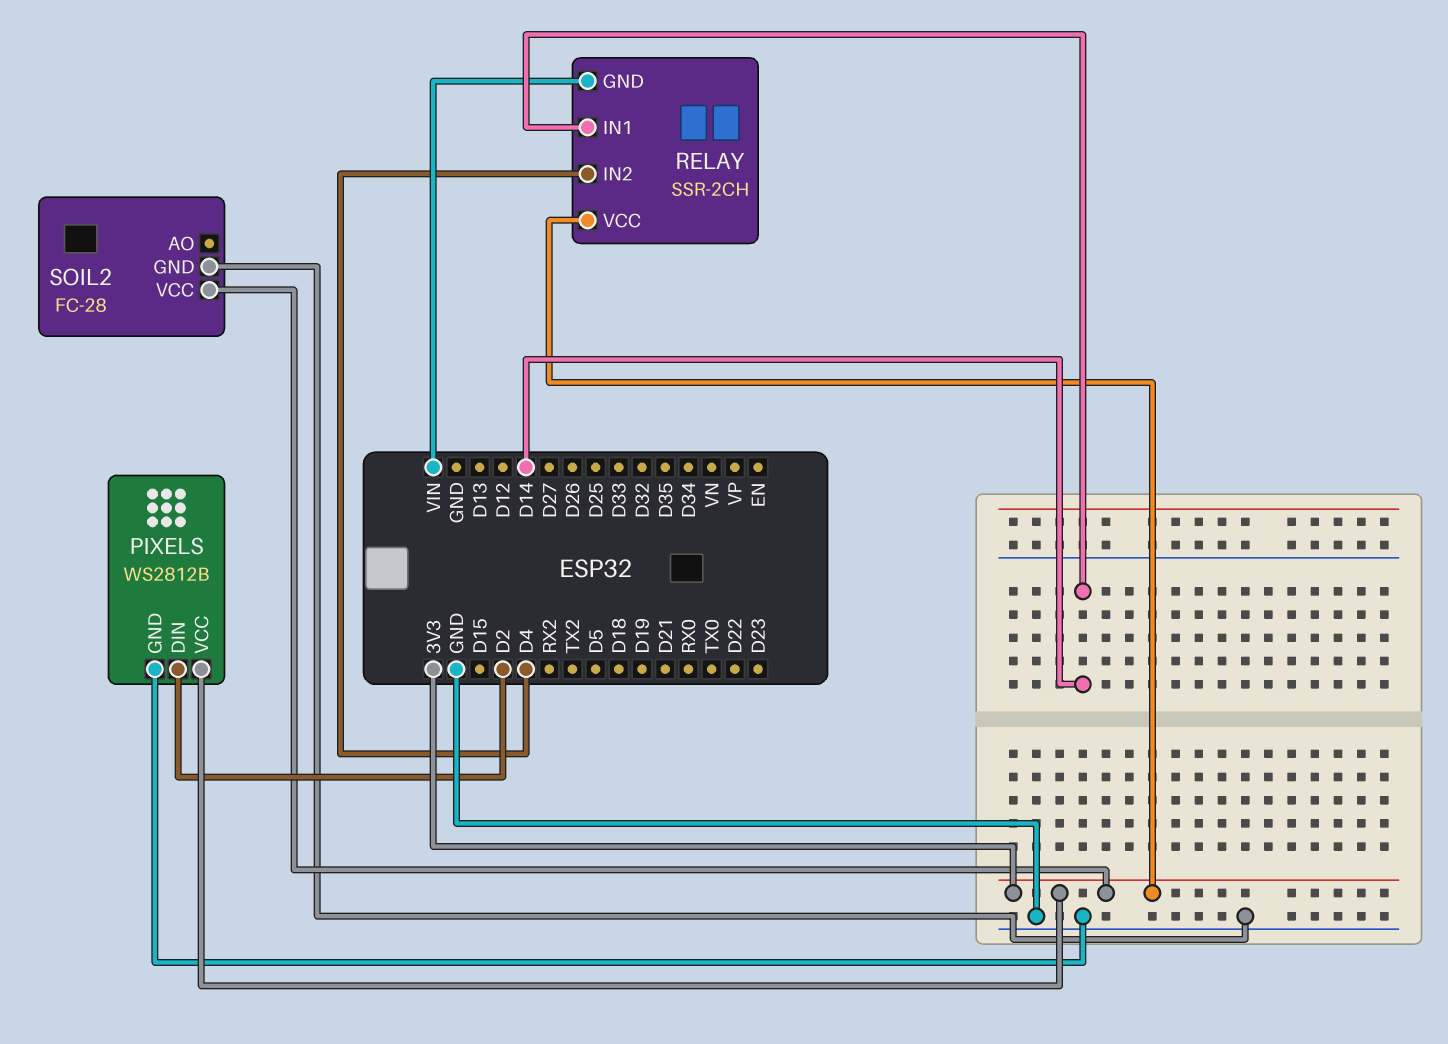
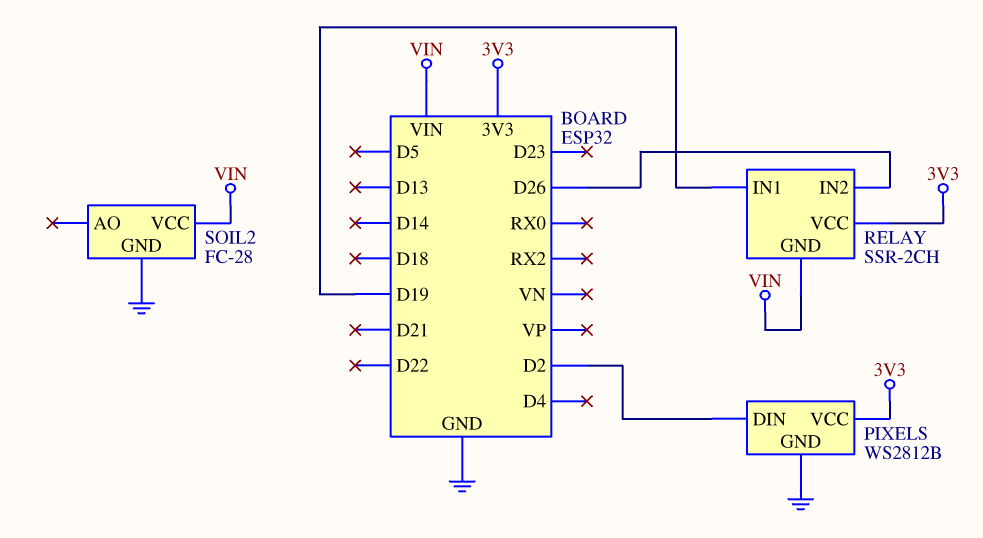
RELAY pin IN1: D14 -> D19
RELAY pin IN2: D4 -> D26
SOIL2 pin VCC: 3V3 -> VIN

